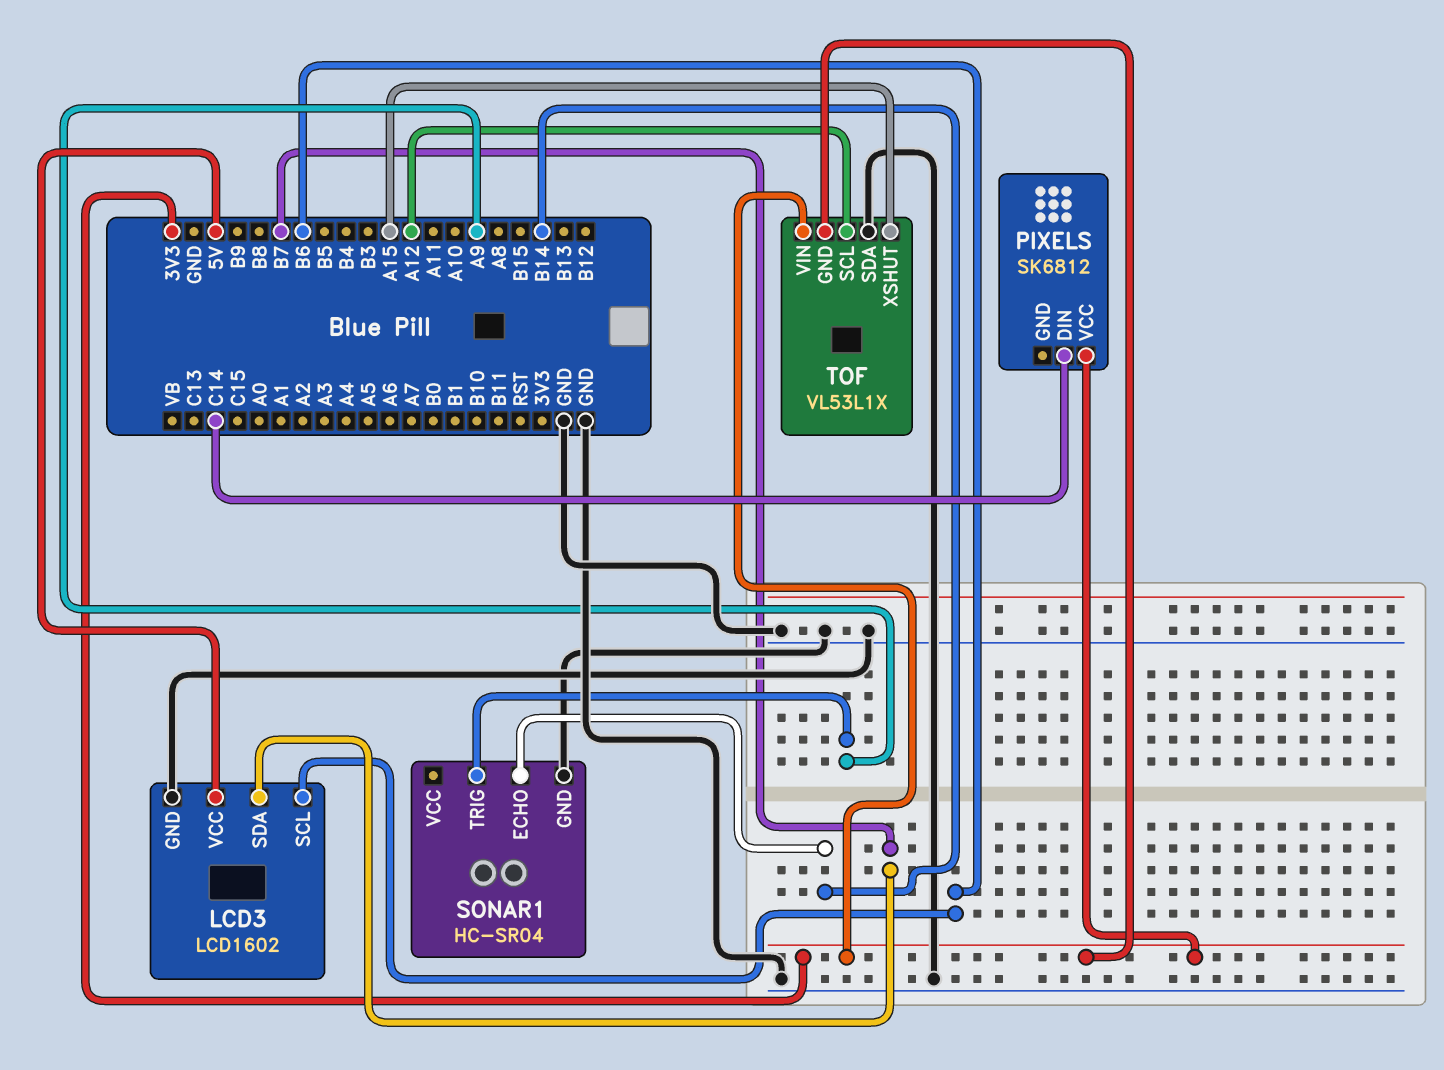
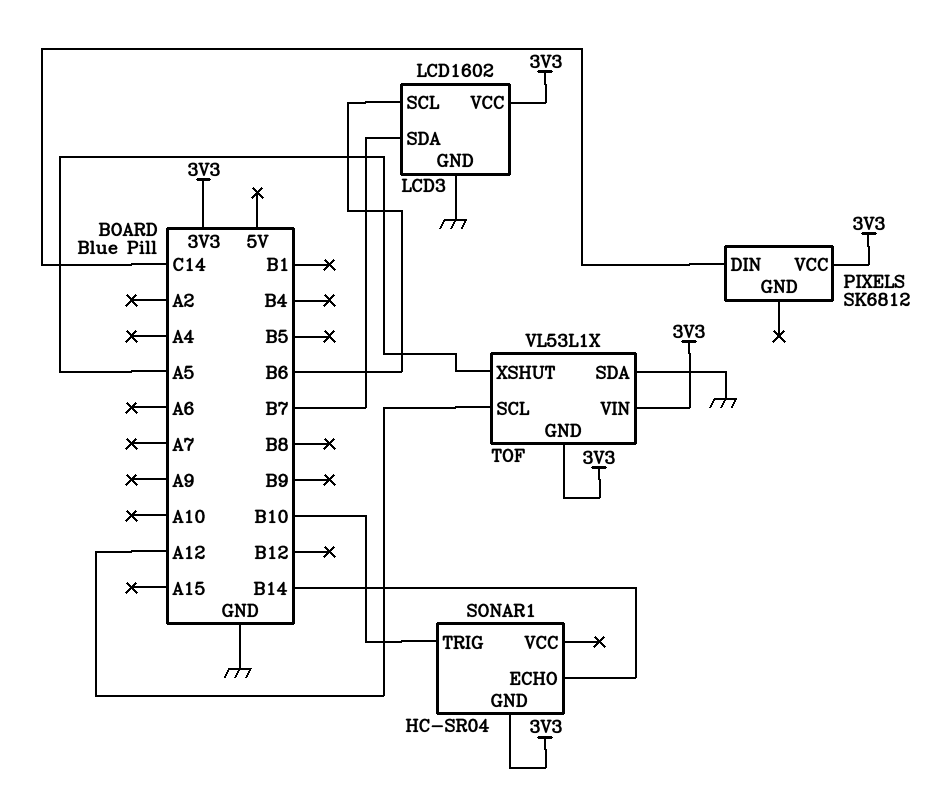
LCD3 pin VCC: 5V -> 3V3
SONAR1 pin GND: GND -> 3V3
SONAR1 pin TRIG: A9 -> B10
TOF pin XSHUT: A15 -> A5

